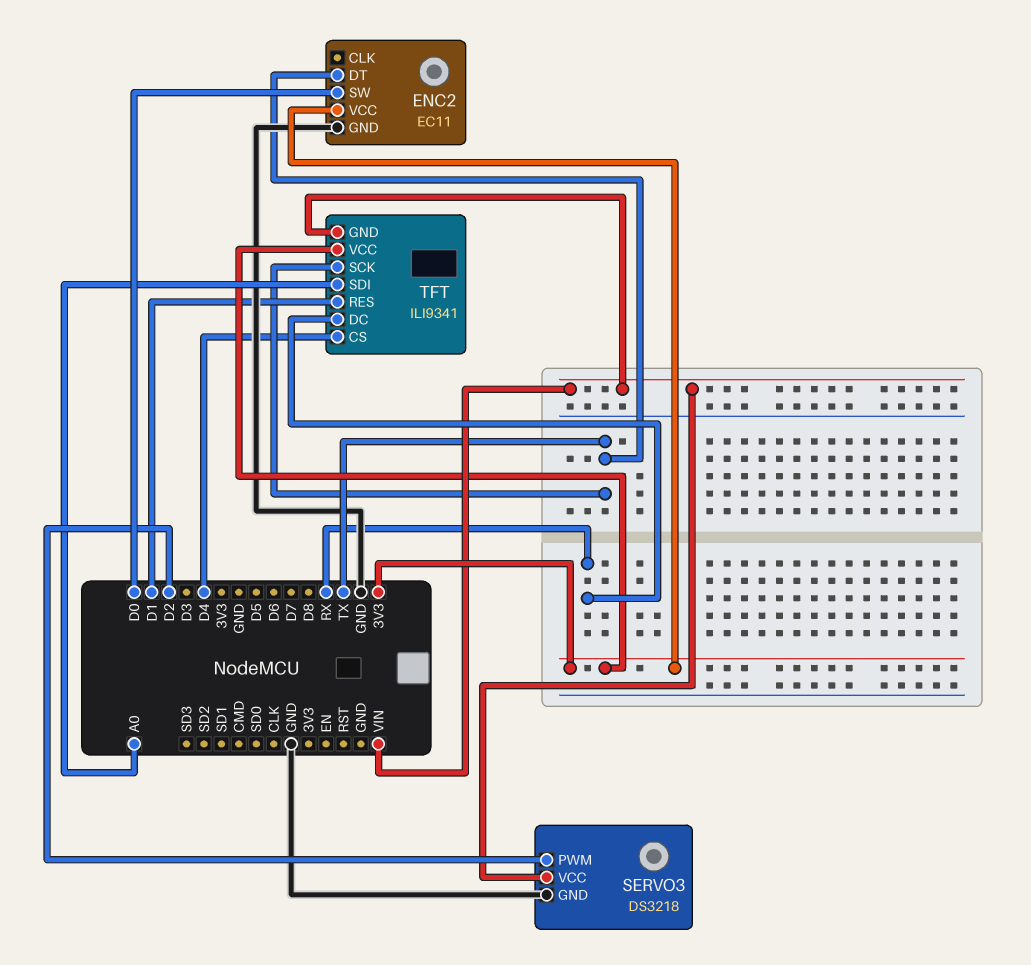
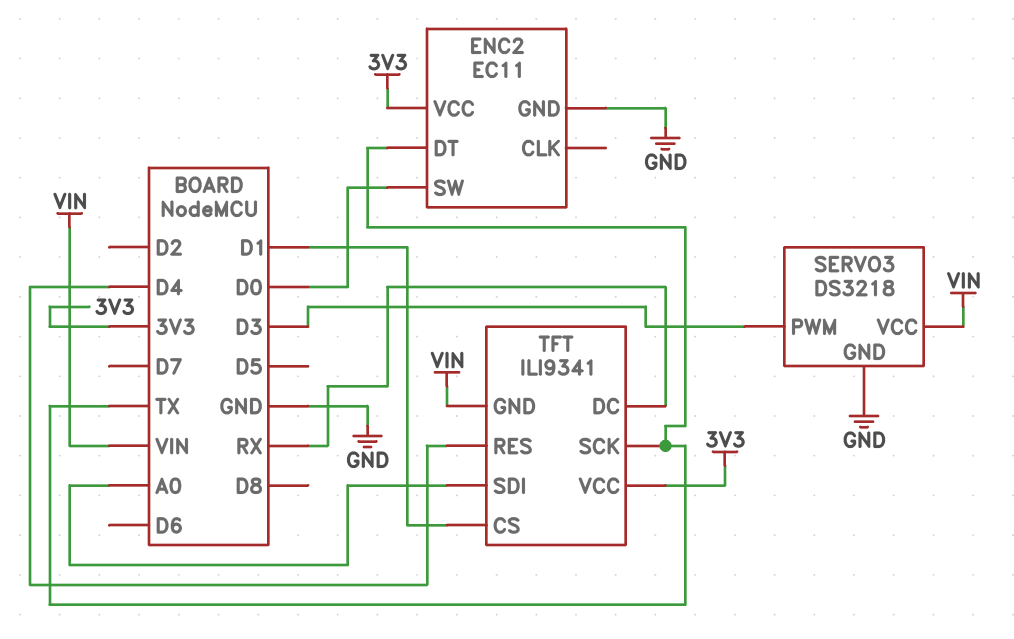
SERVO3 pin PWM: D2 -> D3
TFT pin CS: D4 -> D1
TFT pin RES: D1 -> D4

